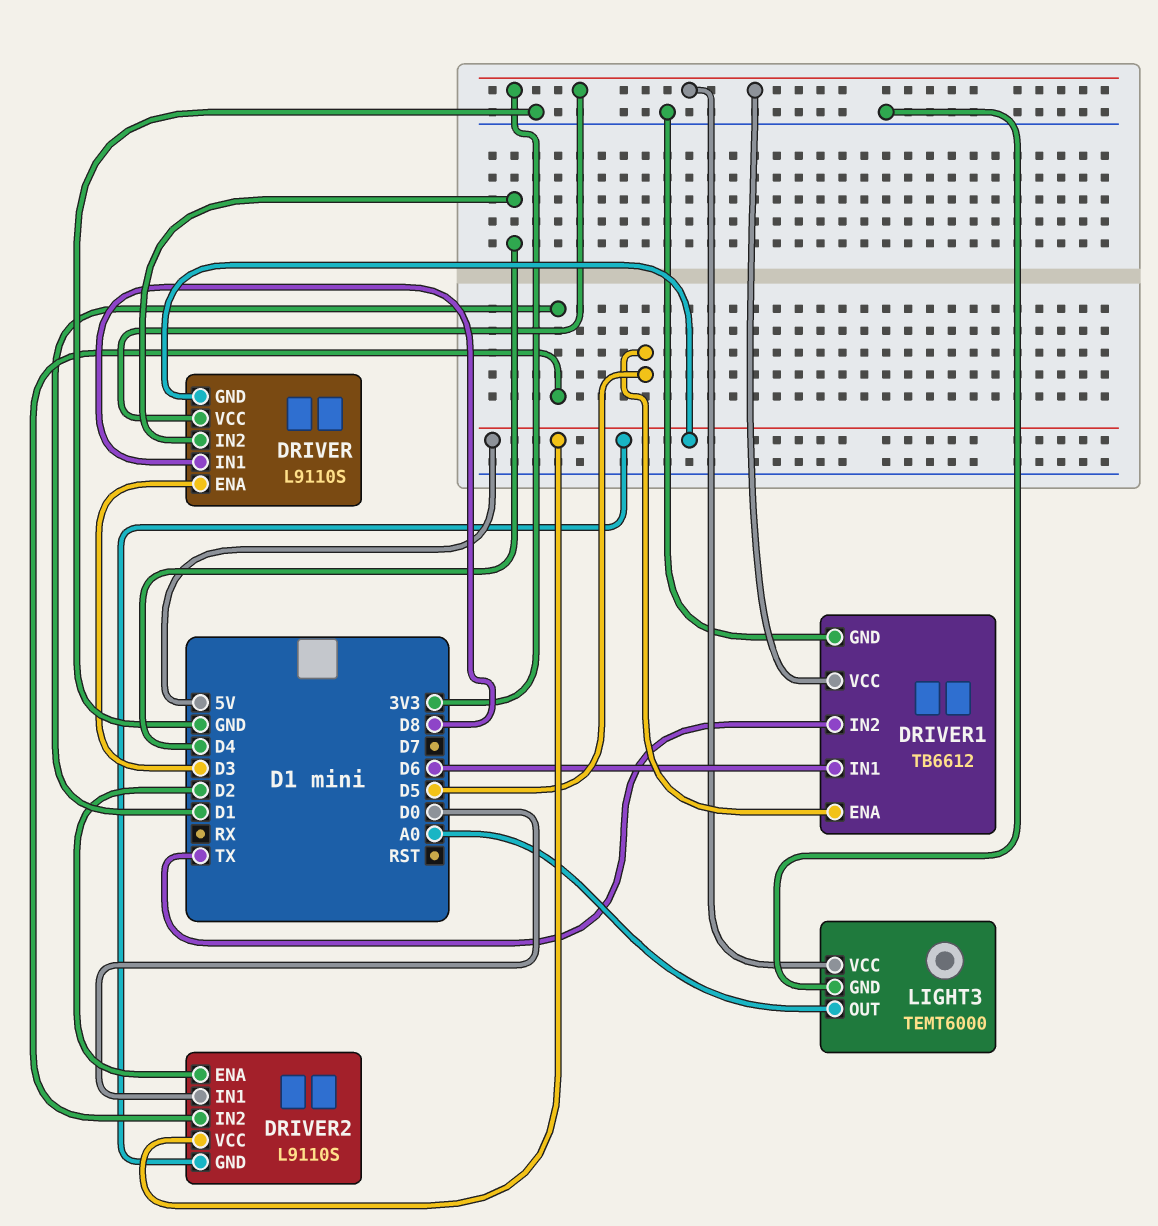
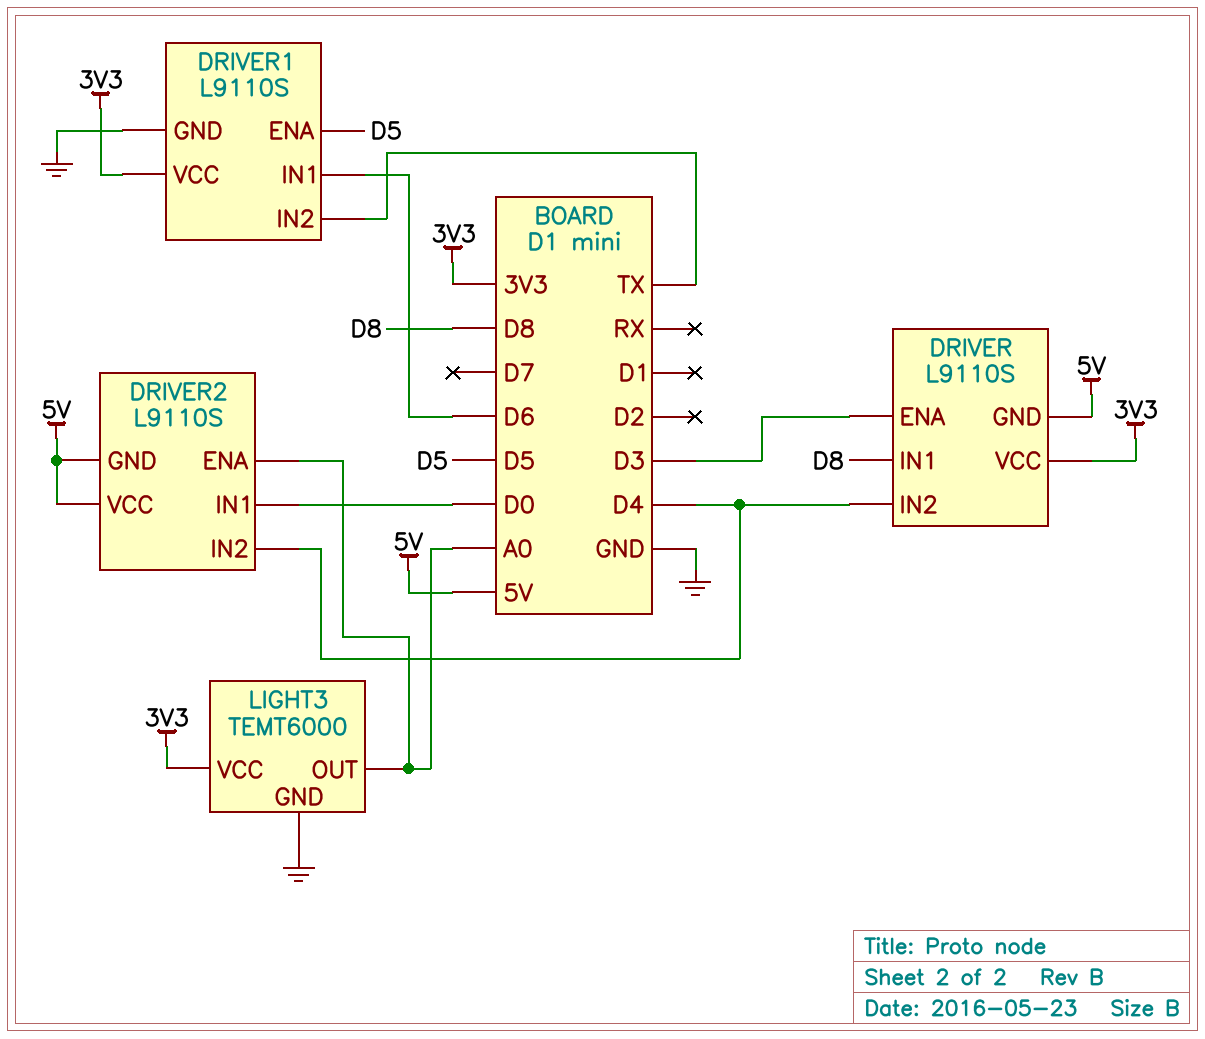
DRIVER1: TB6612 -> L9110S
DRIVER2 pin ENA: D2 -> A0
DRIVER2 pin IN2: D1 -> D4

